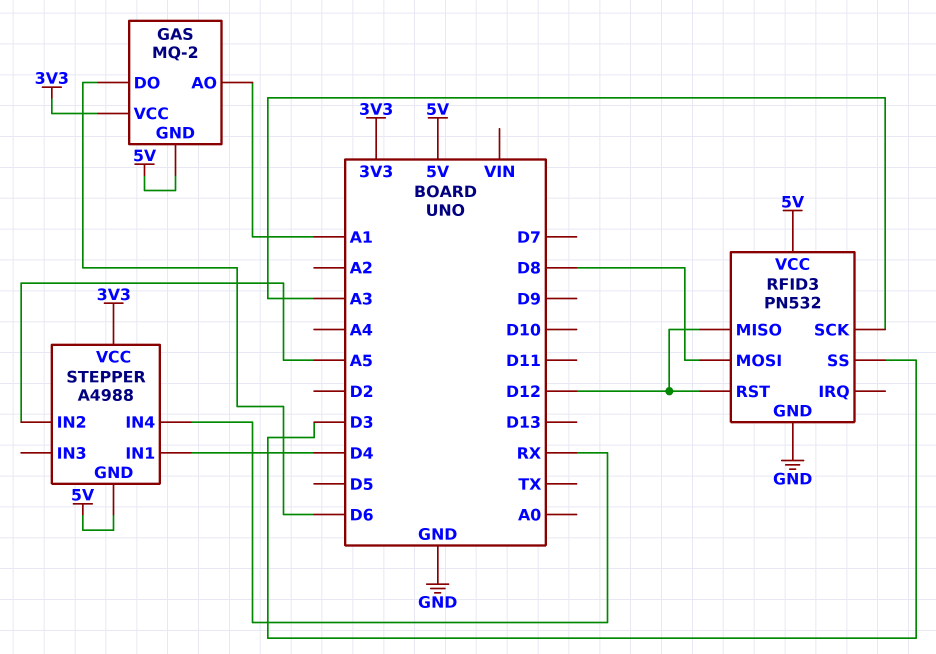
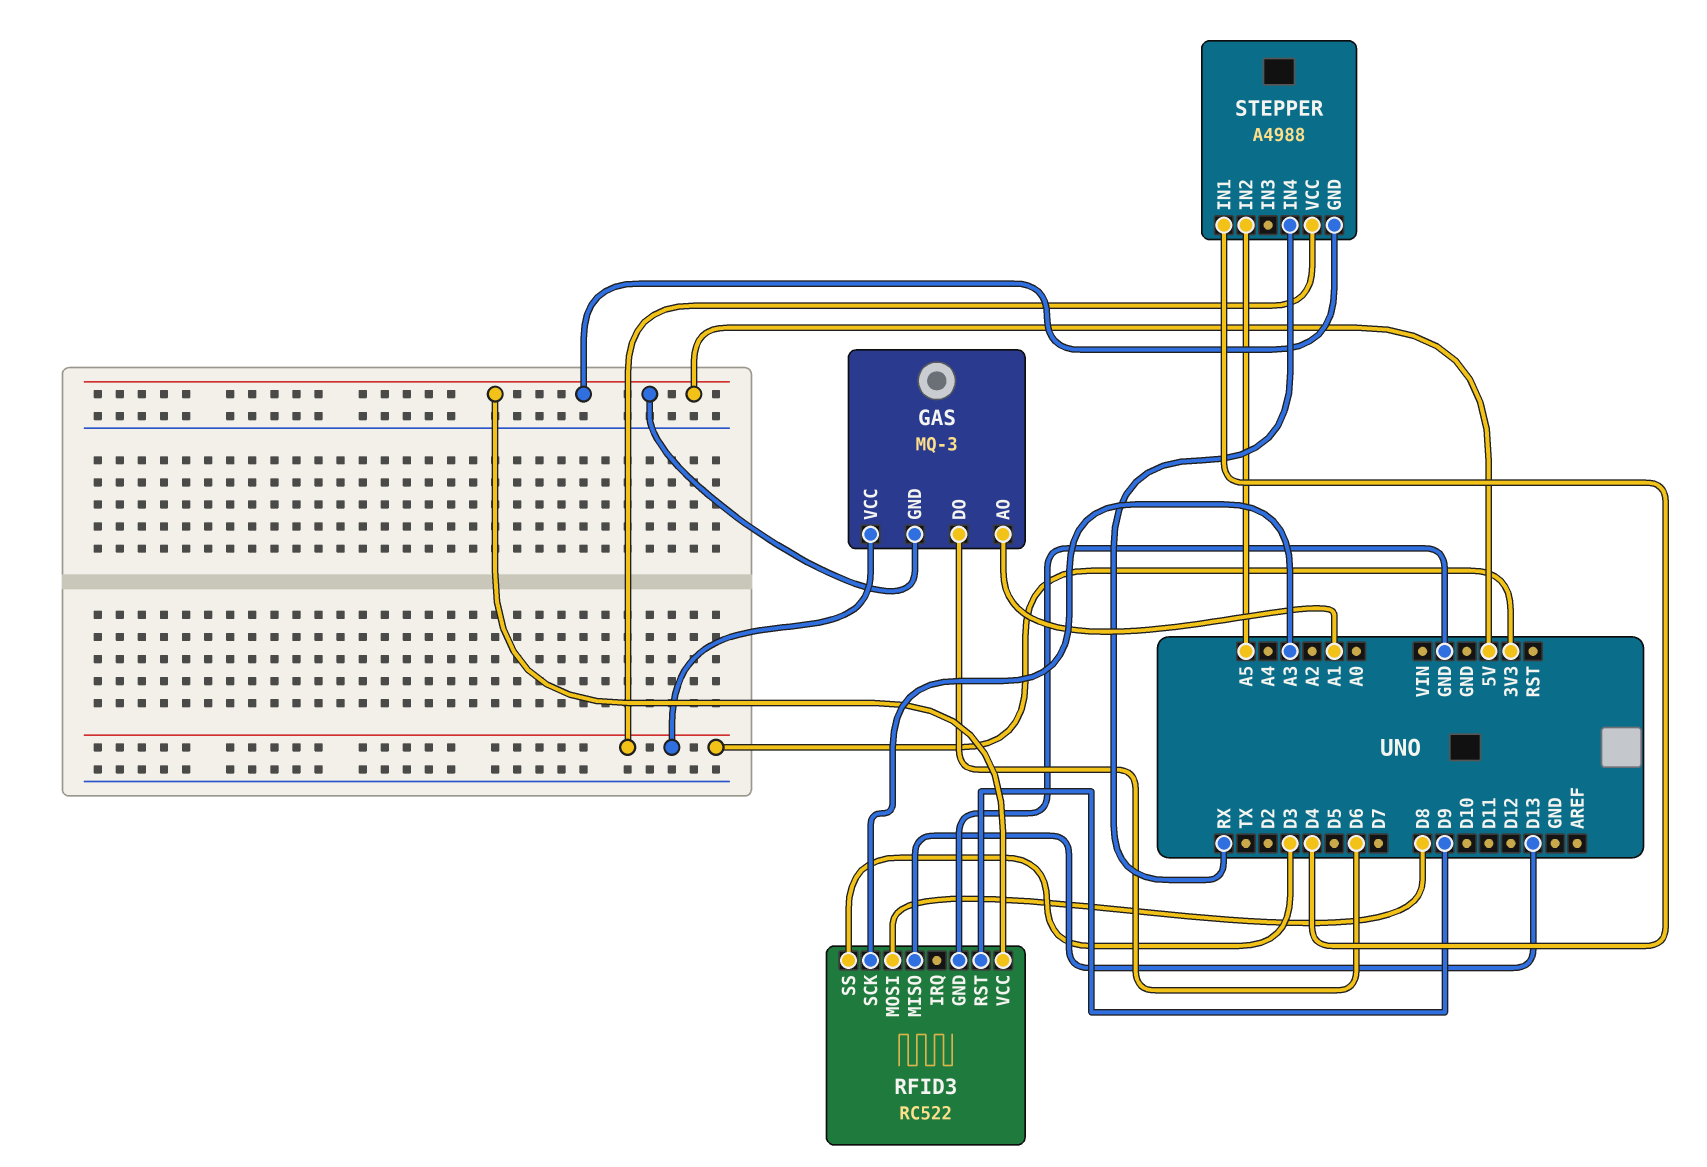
GAS: MQ-2 -> MQ-3
RFID3: PN532 -> RC522
RFID3 pin MISO: D12 -> D13
RFID3 pin RST: D12 -> D9

